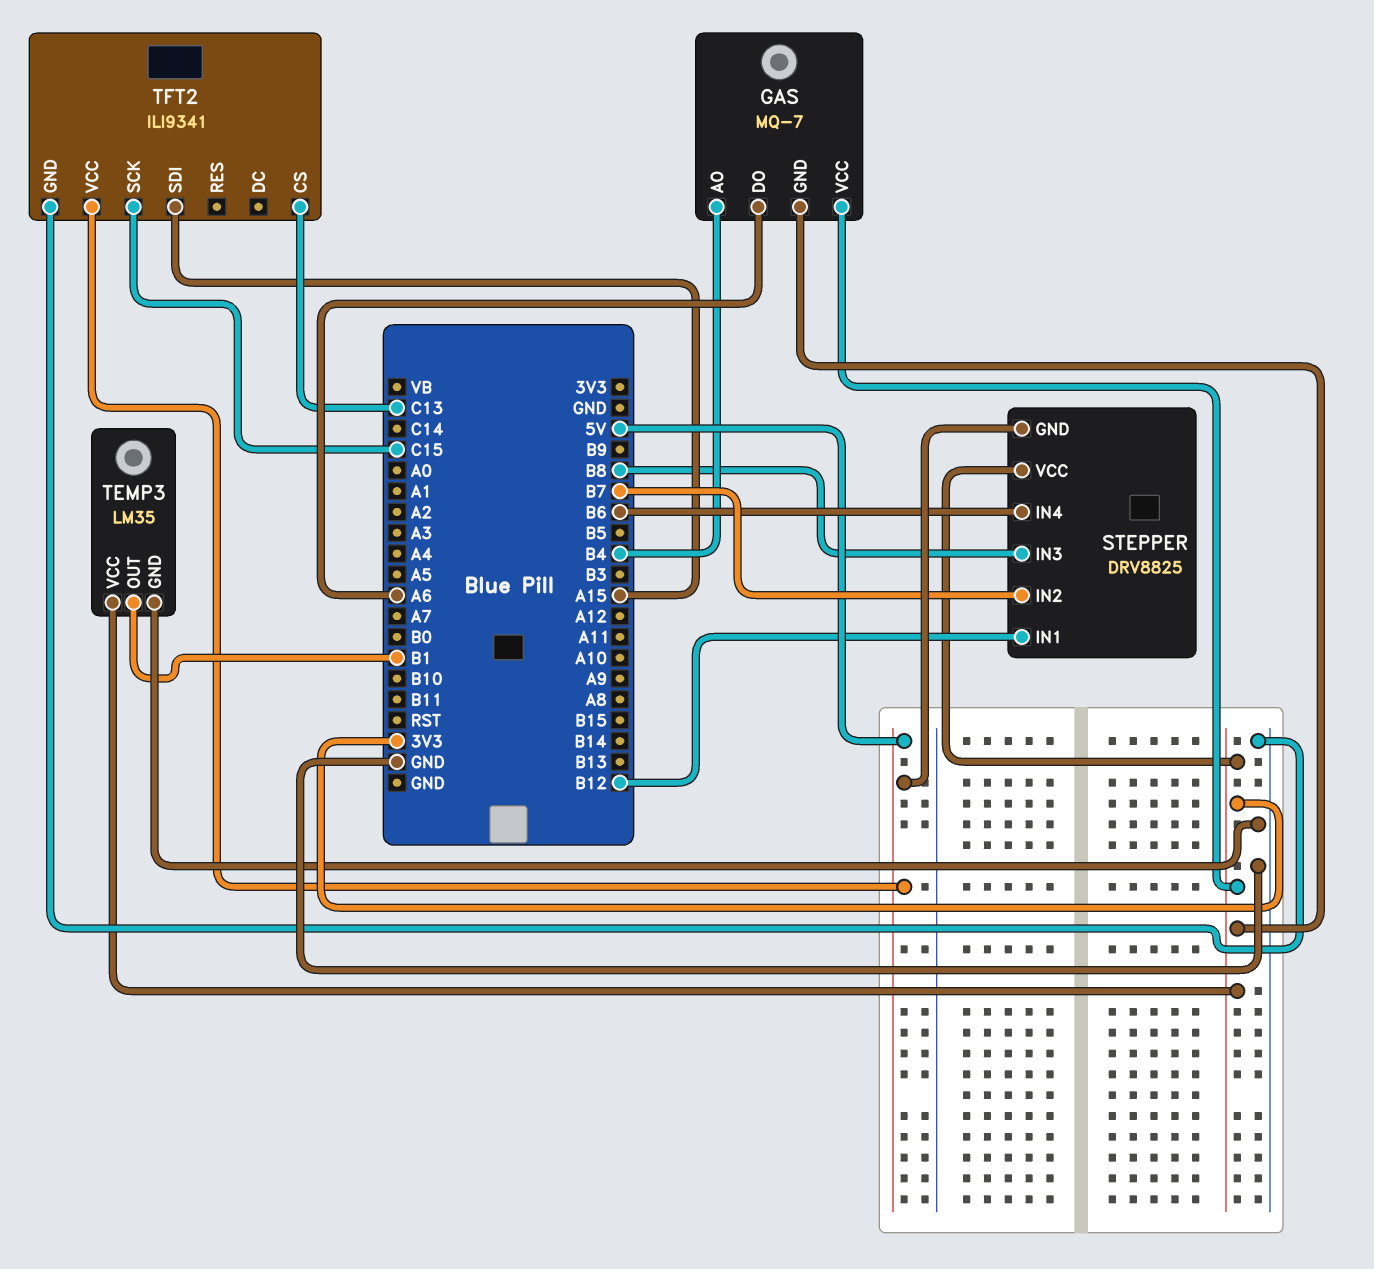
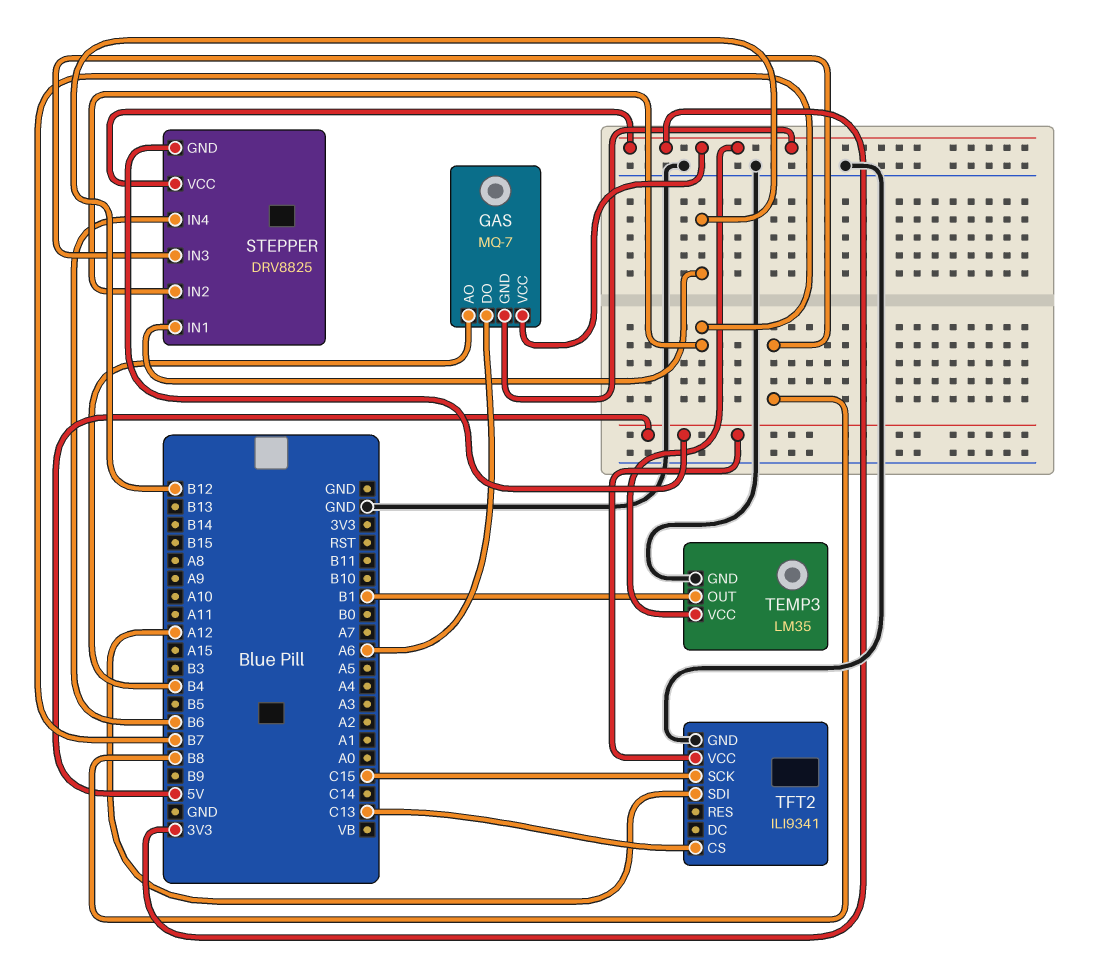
TFT2 pin SDI: A15 -> A12

